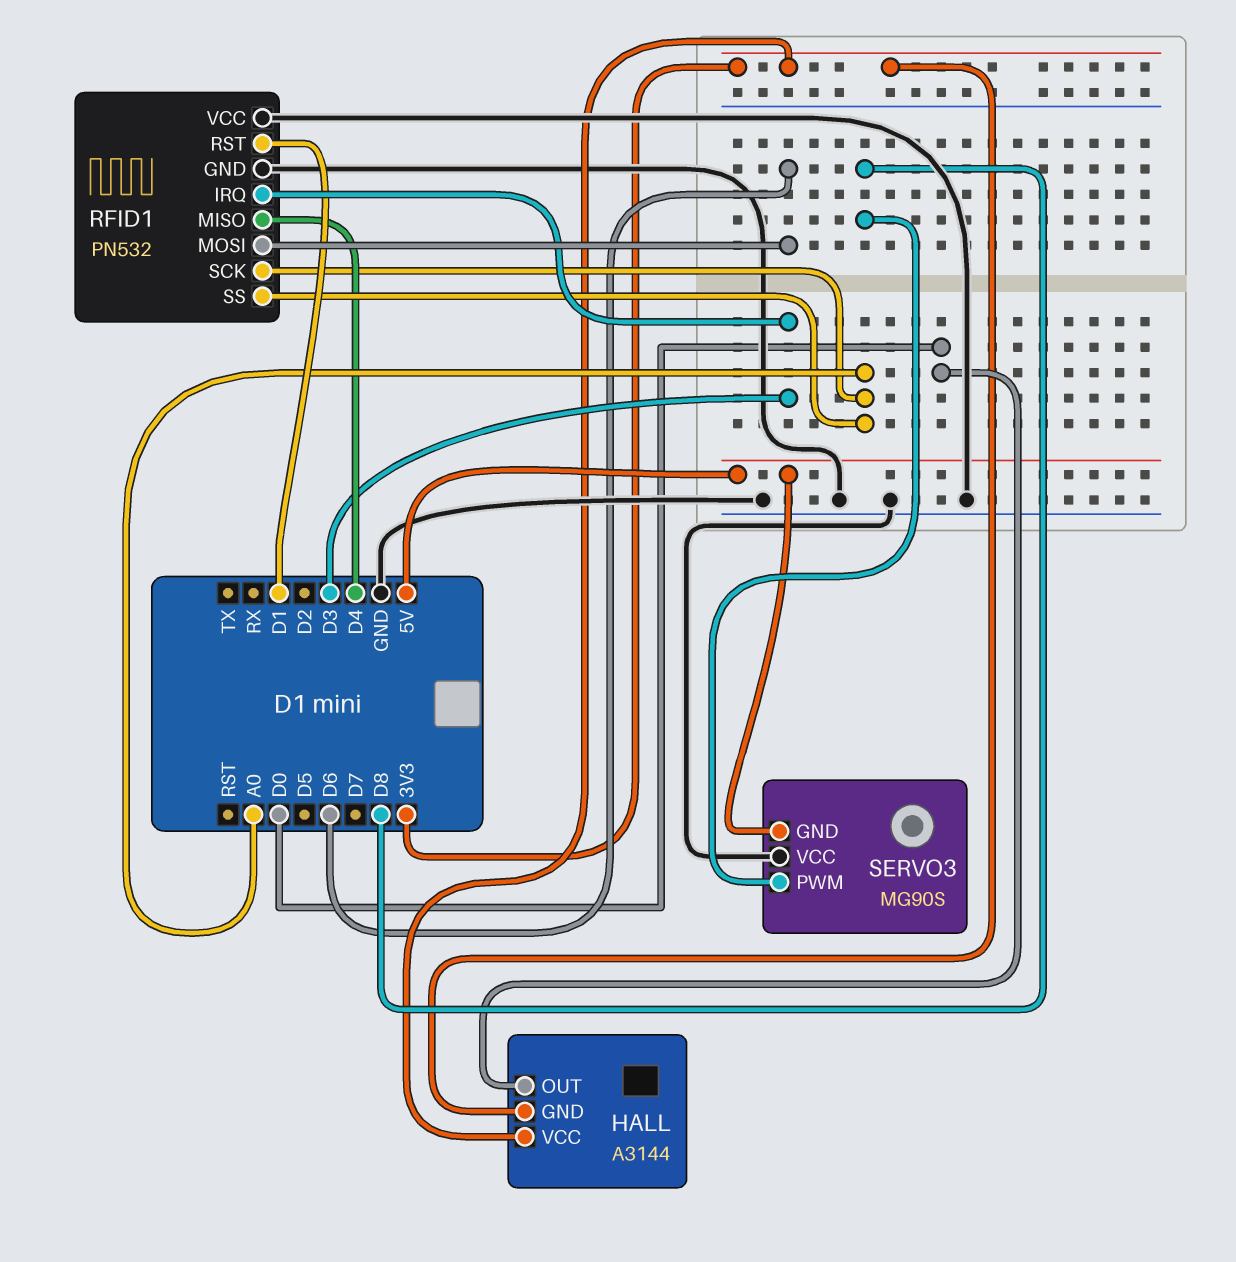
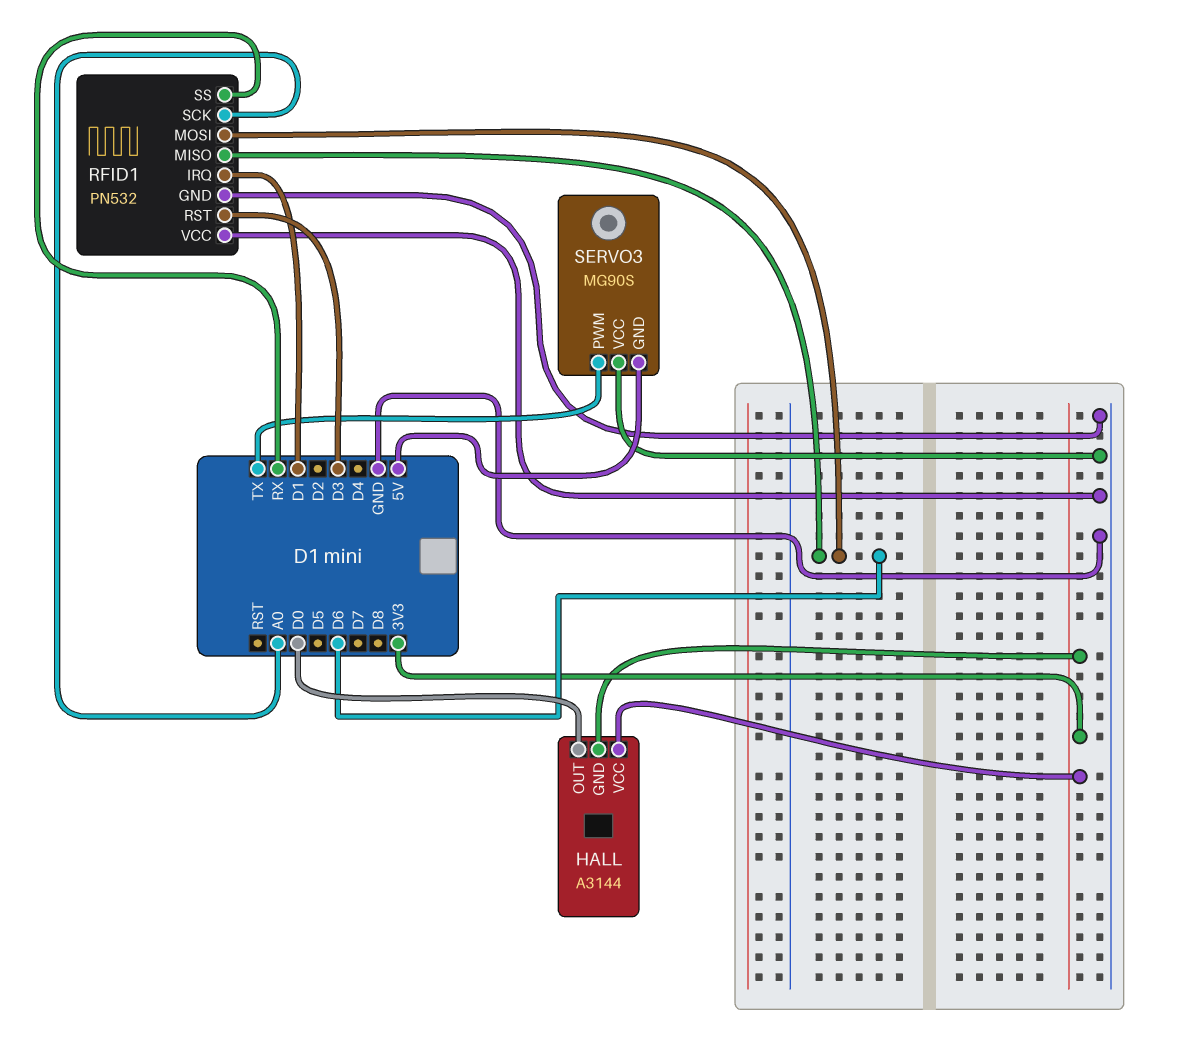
RFID1 pin IRQ: D3 -> D1
RFID1 pin MISO: D4 -> D6
RFID1 pin RST: D1 -> D3
RFID1 pin SS: A0 -> RX
SERVO3 pin PWM: D8 -> TX

